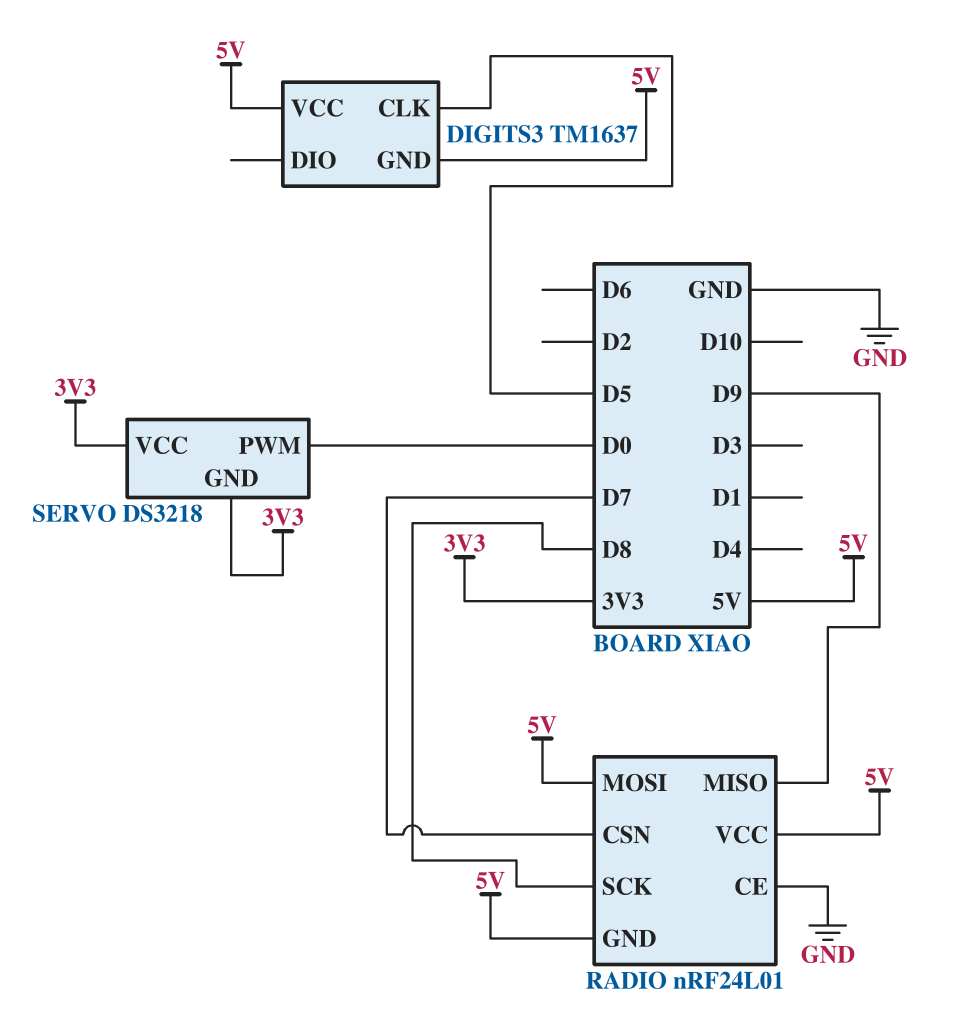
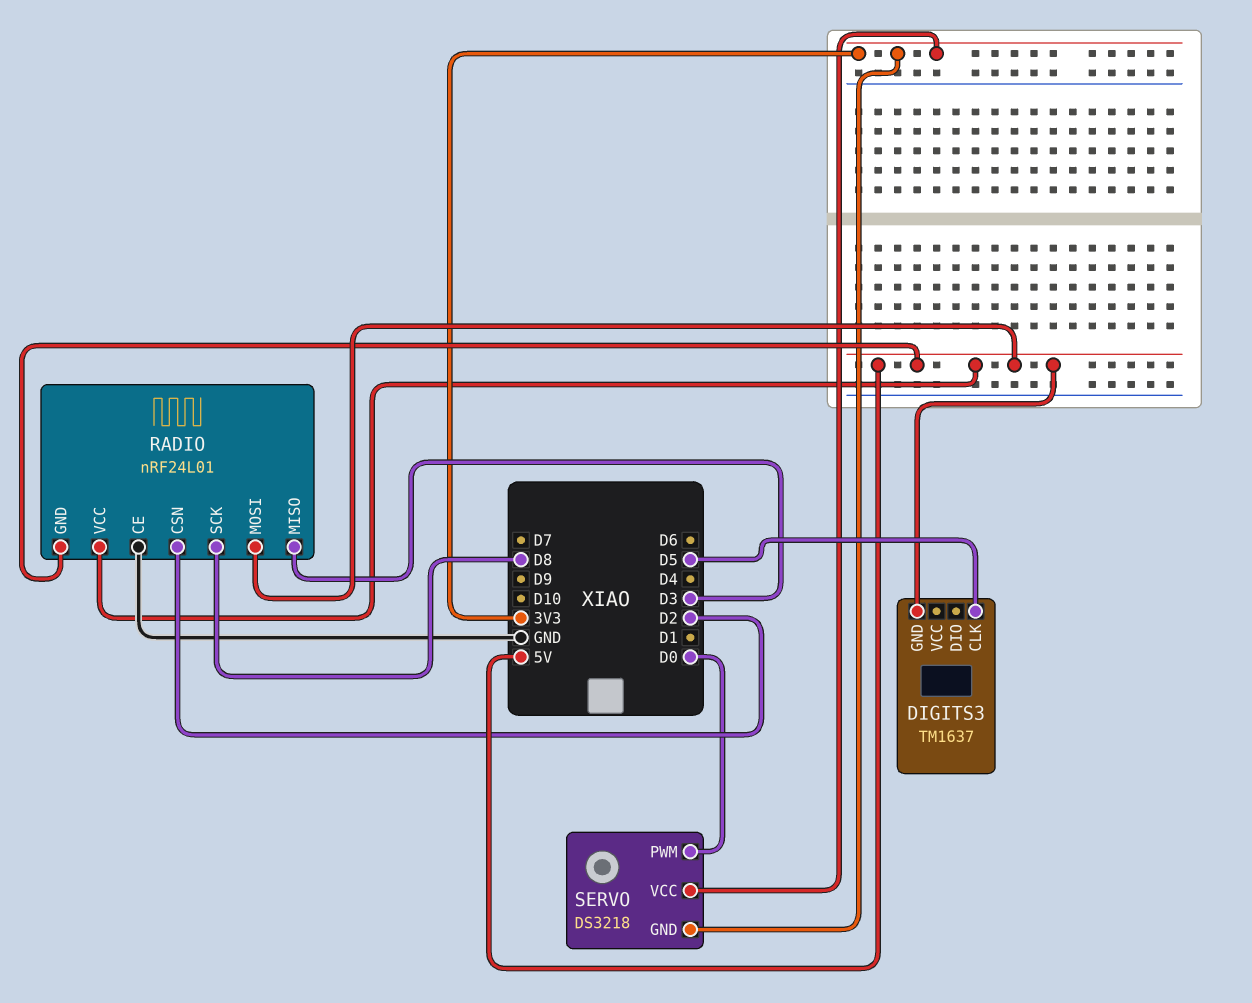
DIGITS3 pin VCC: 5V -> none
RADIO pin CSN: D7 -> D2
RADIO pin MISO: D9 -> D3

